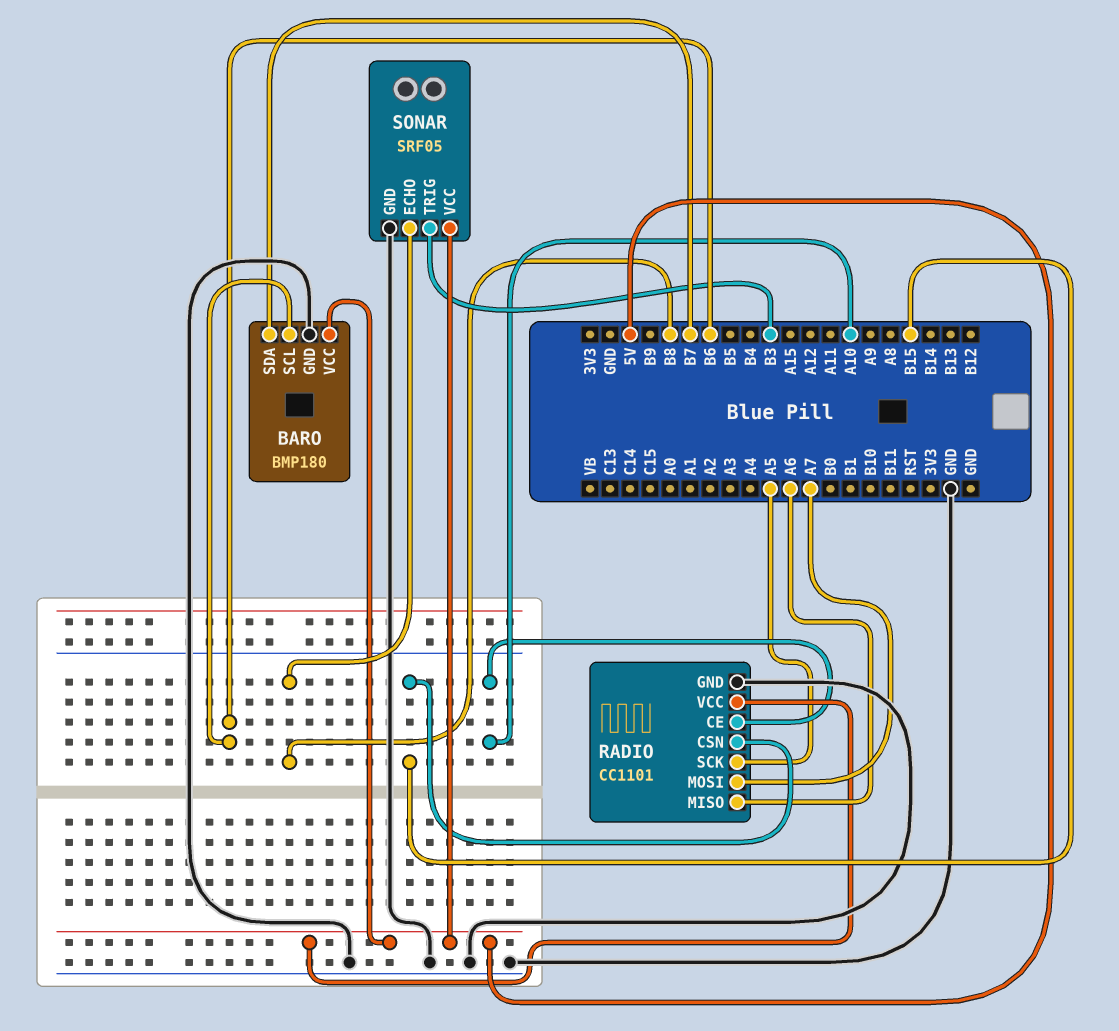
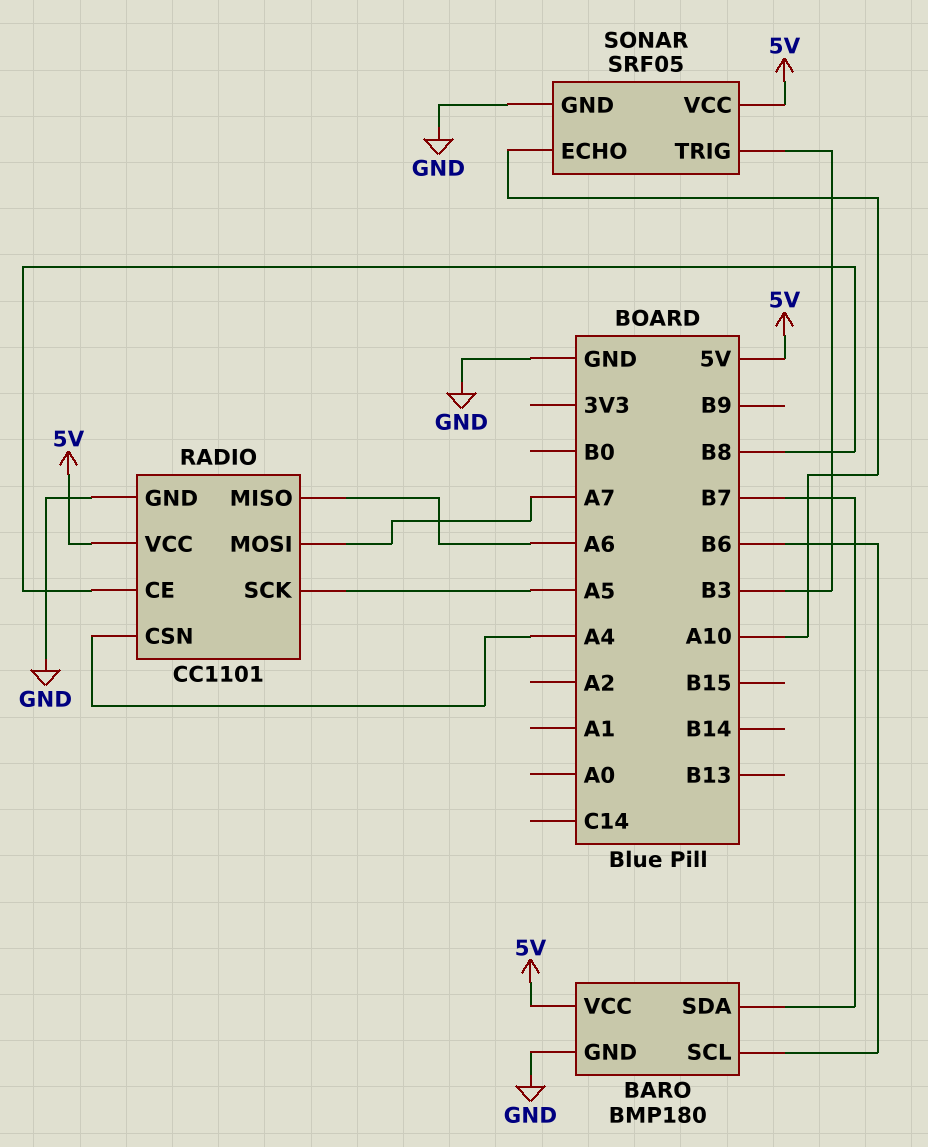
RADIO pin CE: A10 -> B8
RADIO pin CSN: B15 -> A4
SONAR pin ECHO: B8 -> A10

